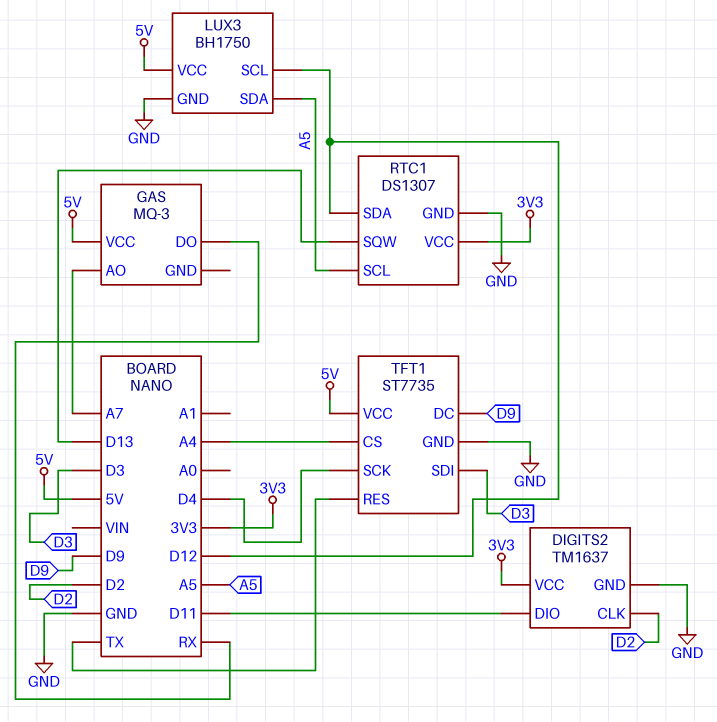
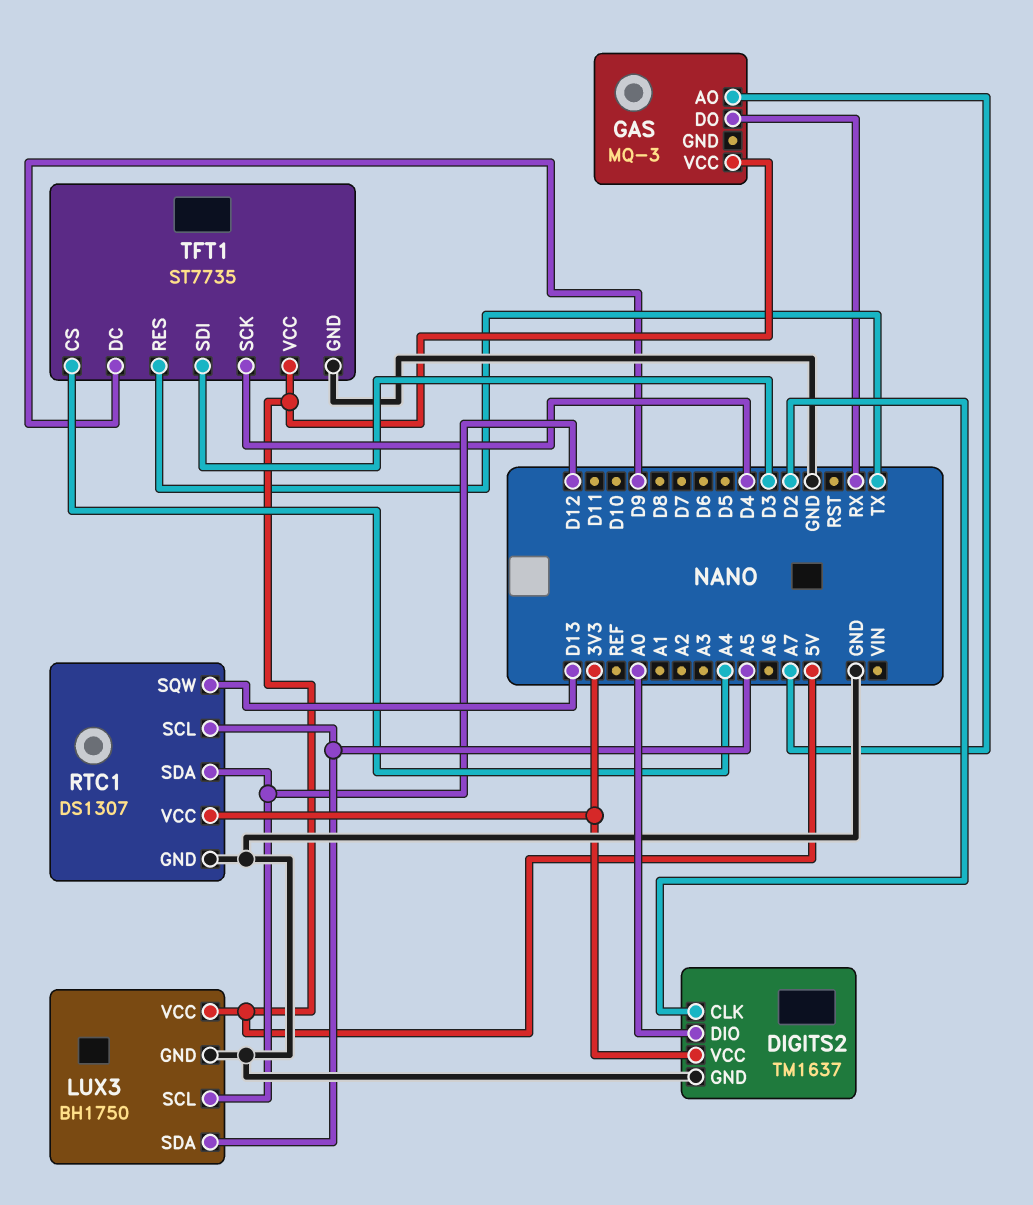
DIGITS2 pin DIO: D11 -> A0

